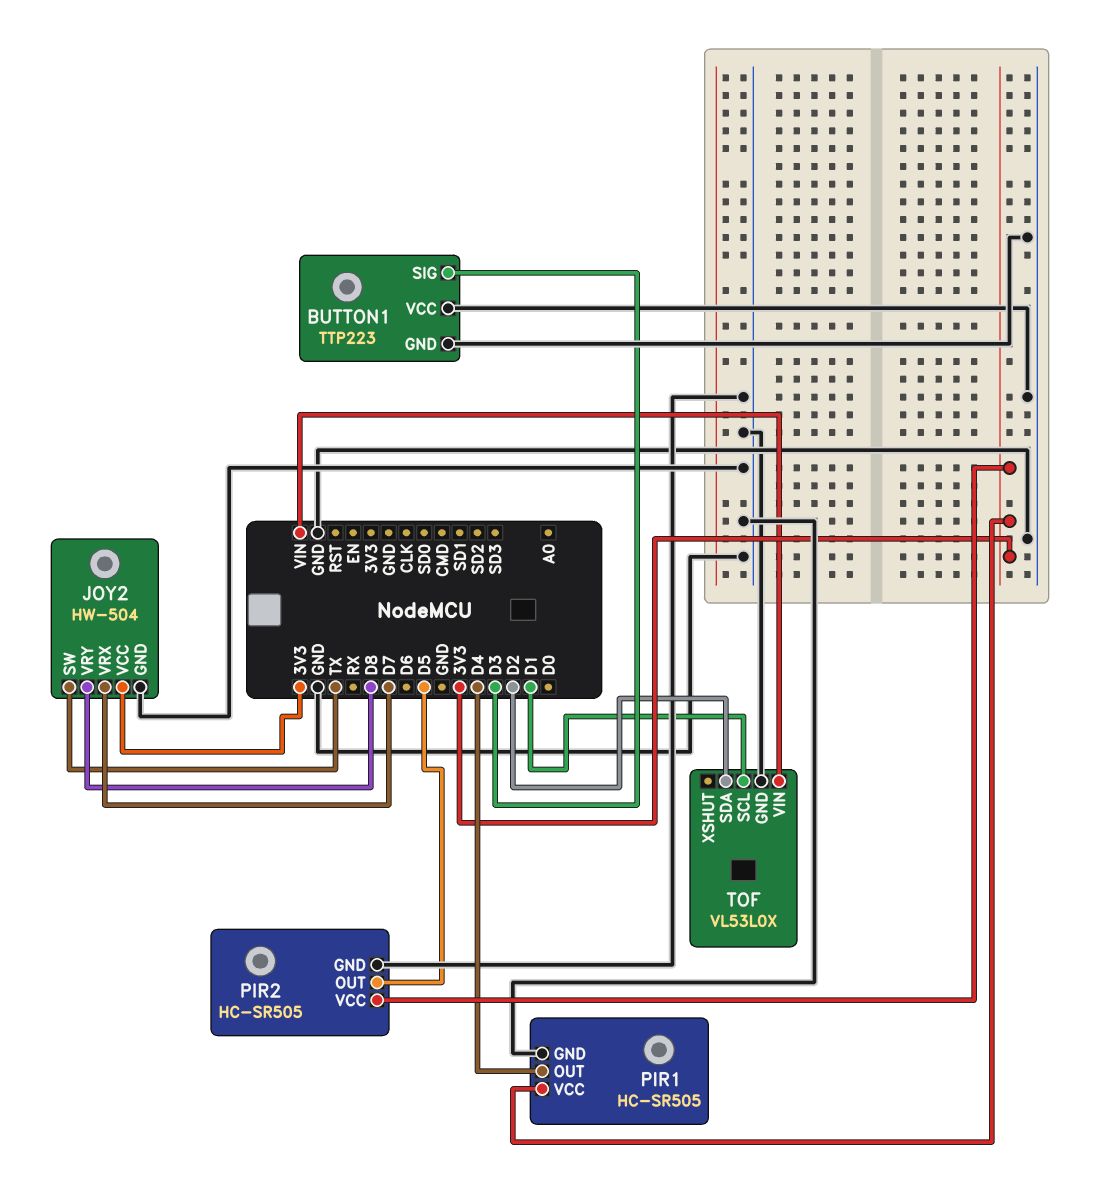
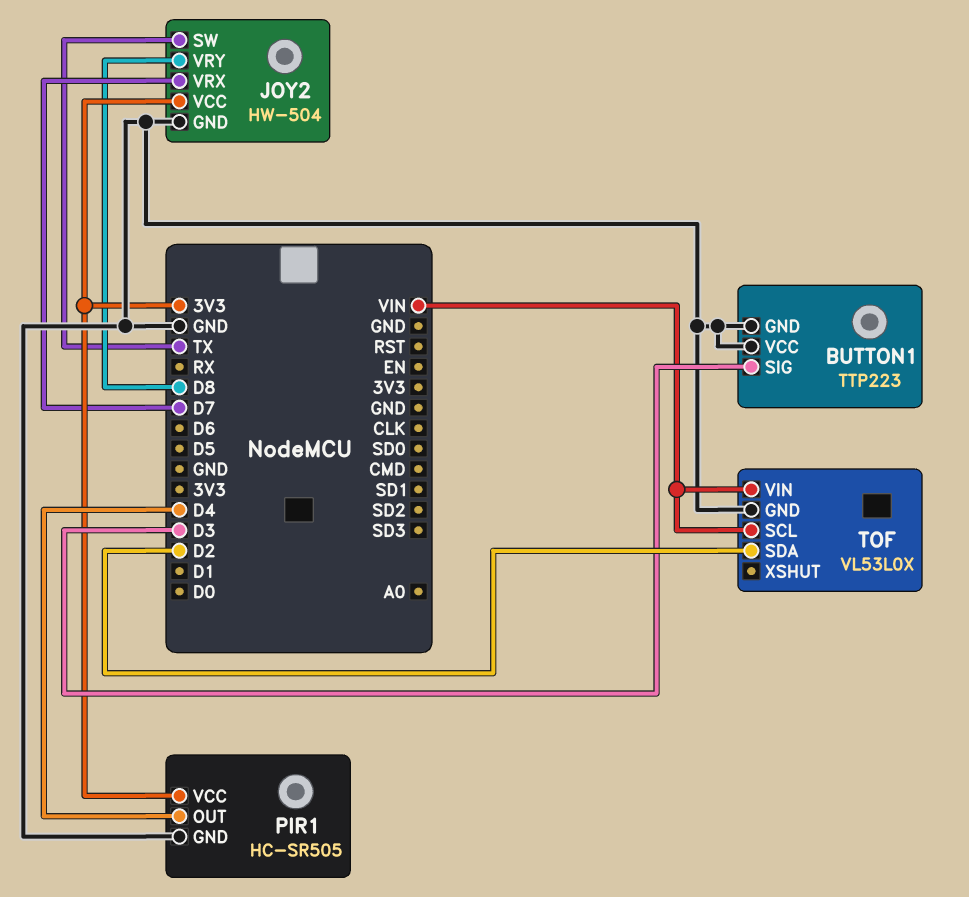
PIR2: HC-SR505 -> none
PIR2 pin GND: GND -> none
PIR2 pin OUT: D5 -> none
PIR2 pin VCC: 3V3 -> none
TOF pin SCL: D1 -> VIN

